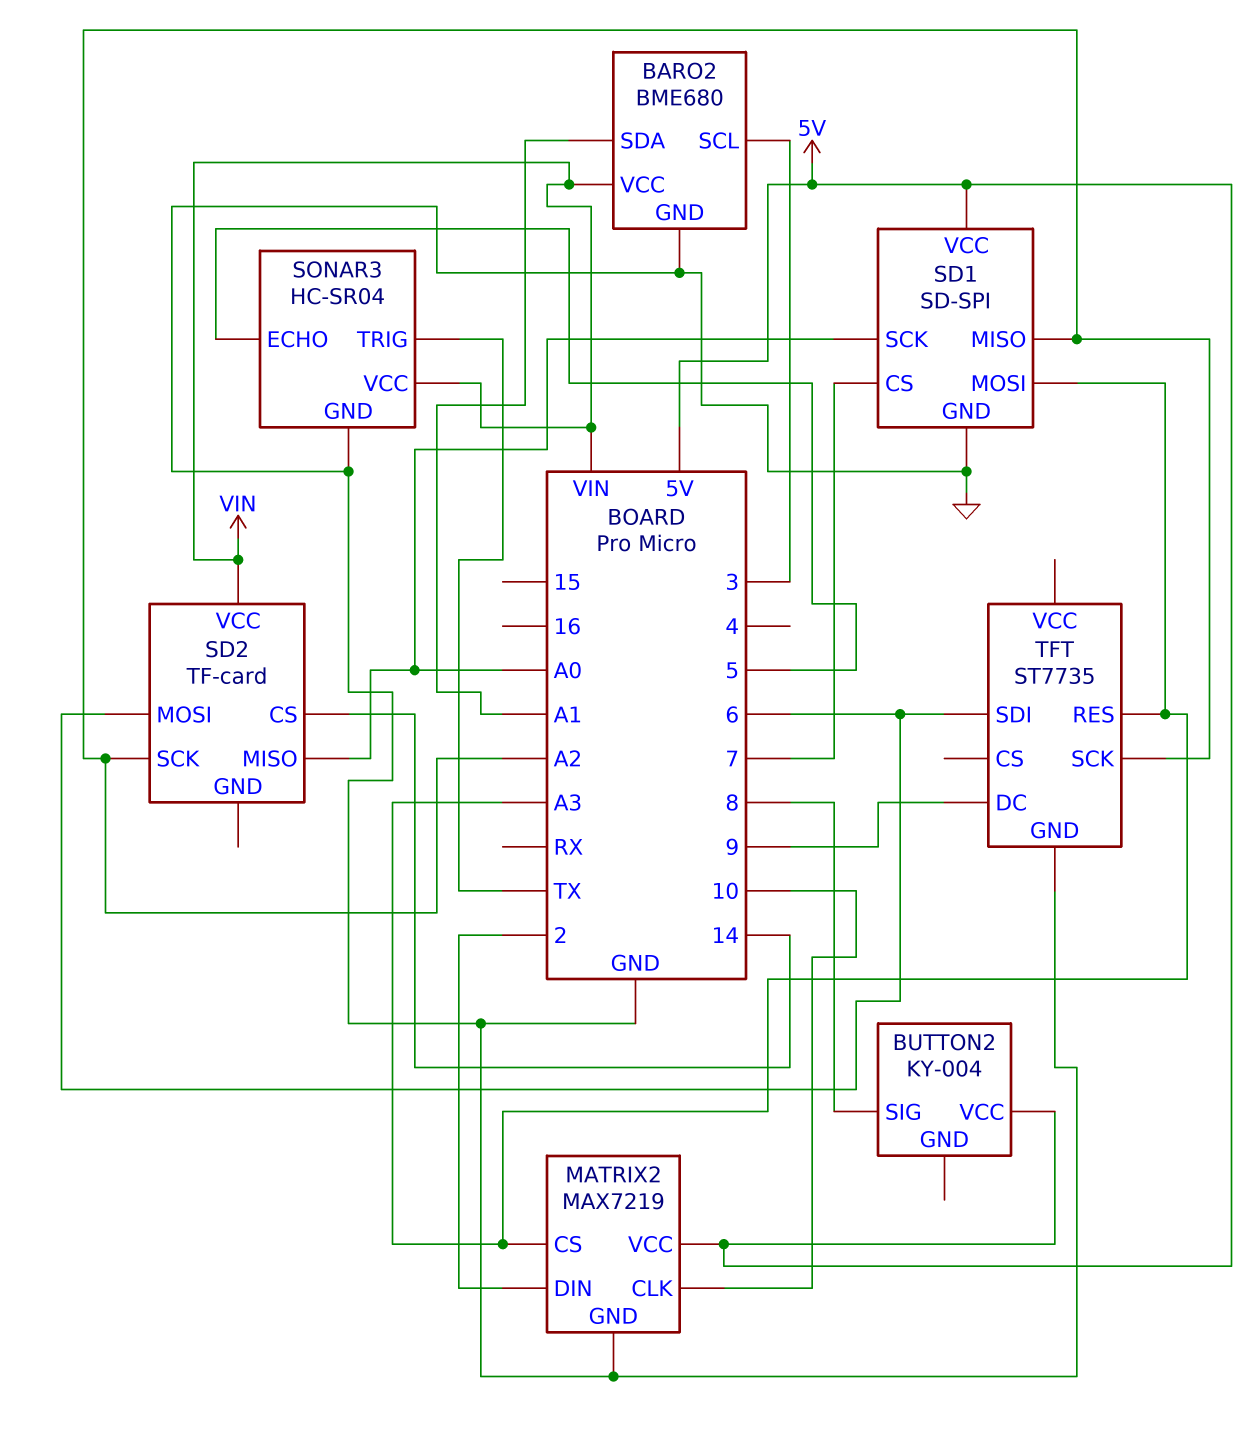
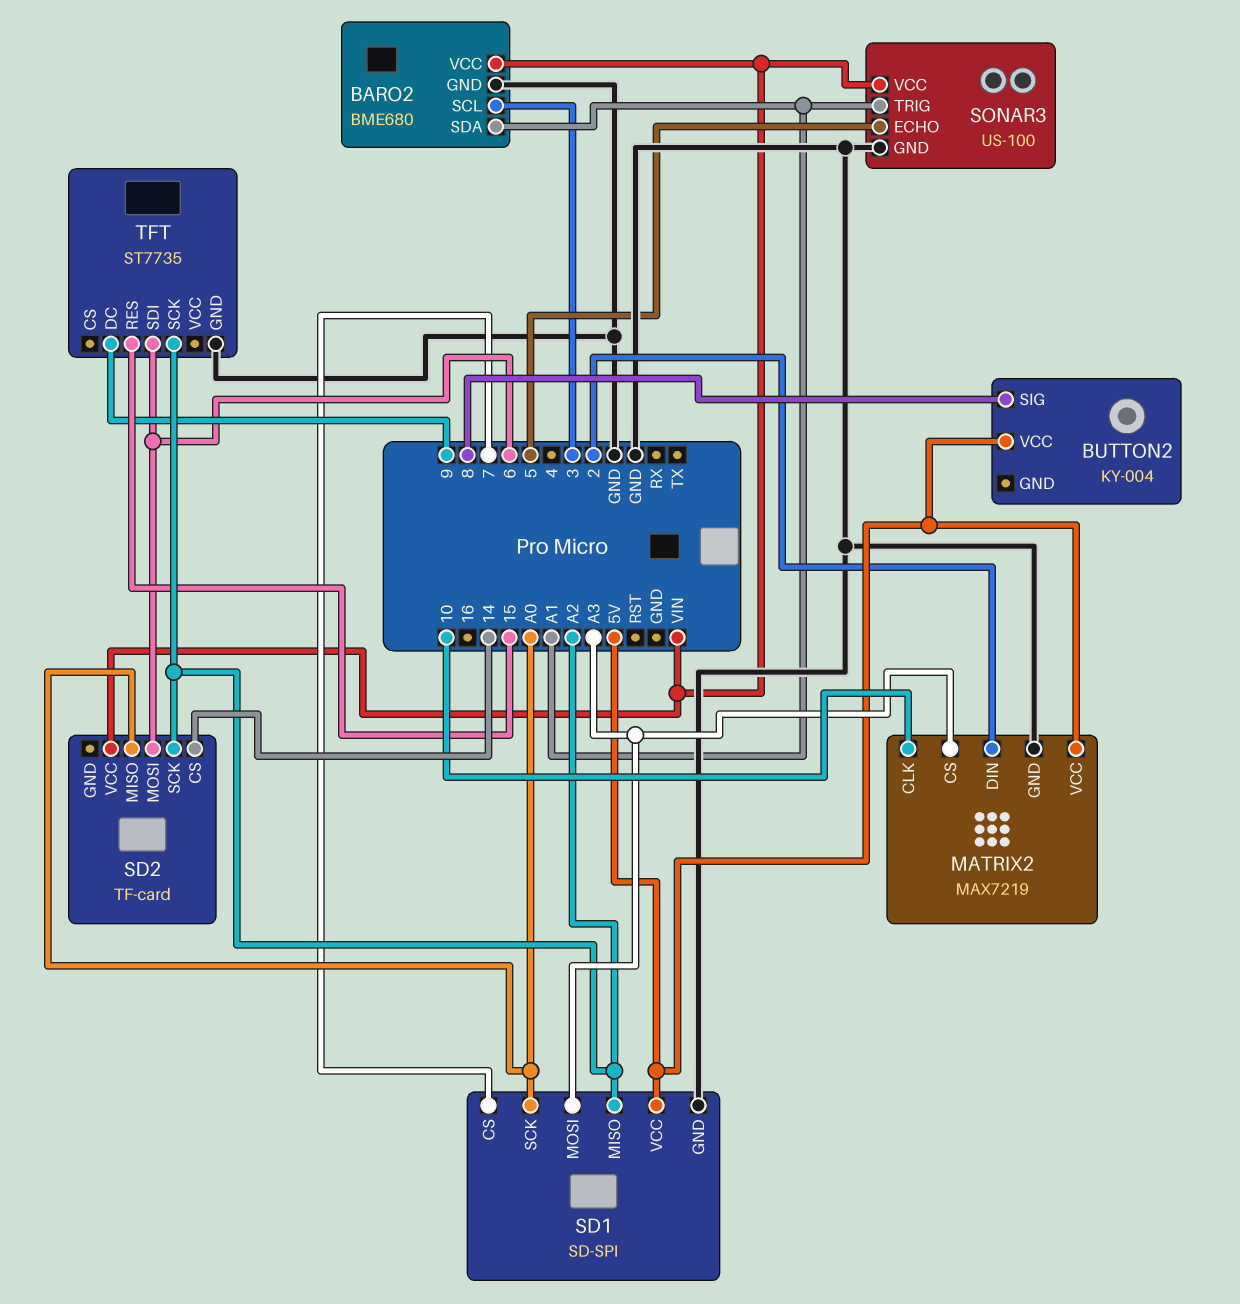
SONAR3: HC-SR04 -> US-100
SONAR3 pin TRIG: TX -> A1
TFT pin RES: A3 -> 15

